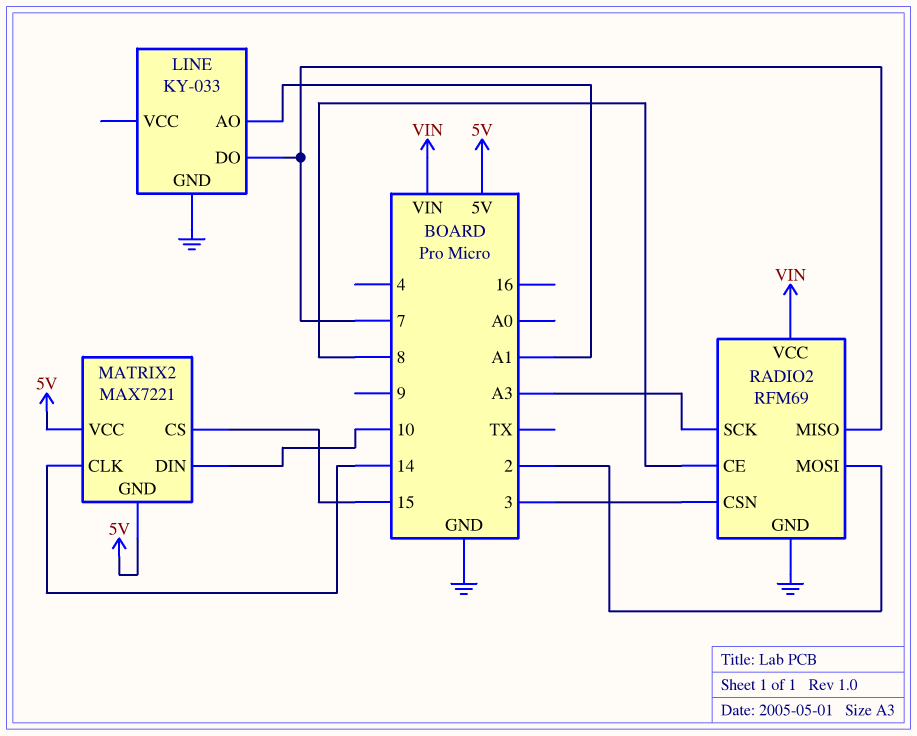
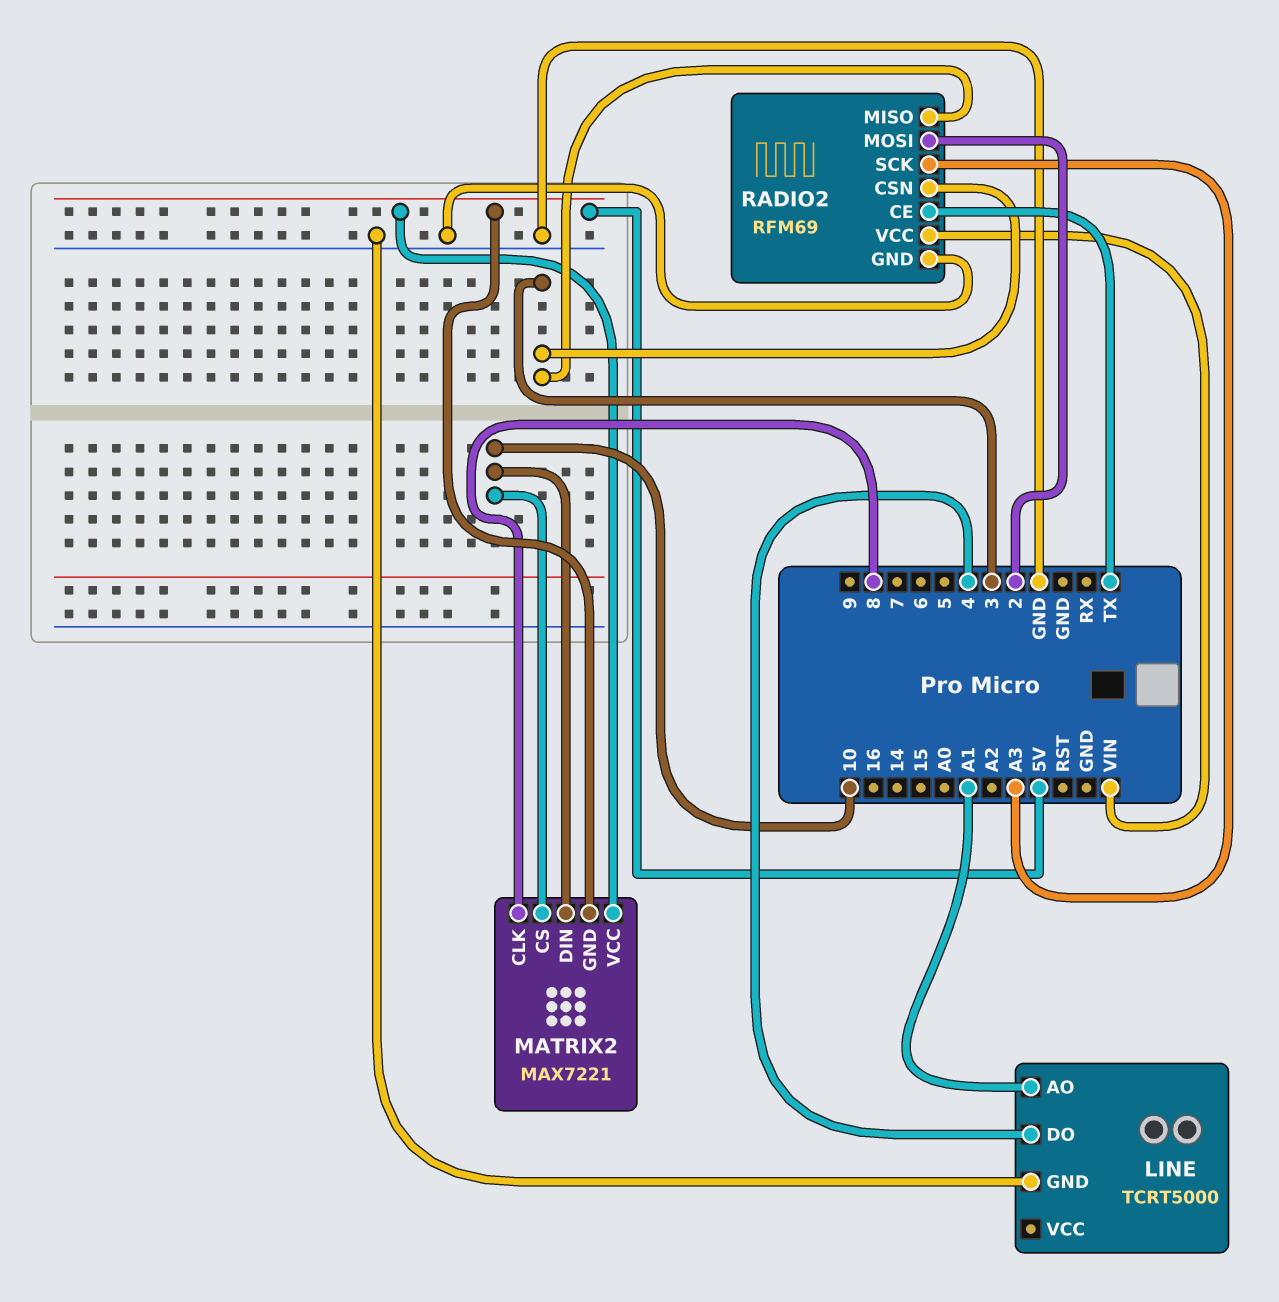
LINE: KY-033 -> TCRT5000
LINE pin DO: 7 -> 4
MATRIX2 pin CLK: 14 -> 8
MATRIX2 pin CS: 15 -> 10
RADIO2 pin CE: 8 -> TX
RADIO2 pin MISO: 7 -> 3

